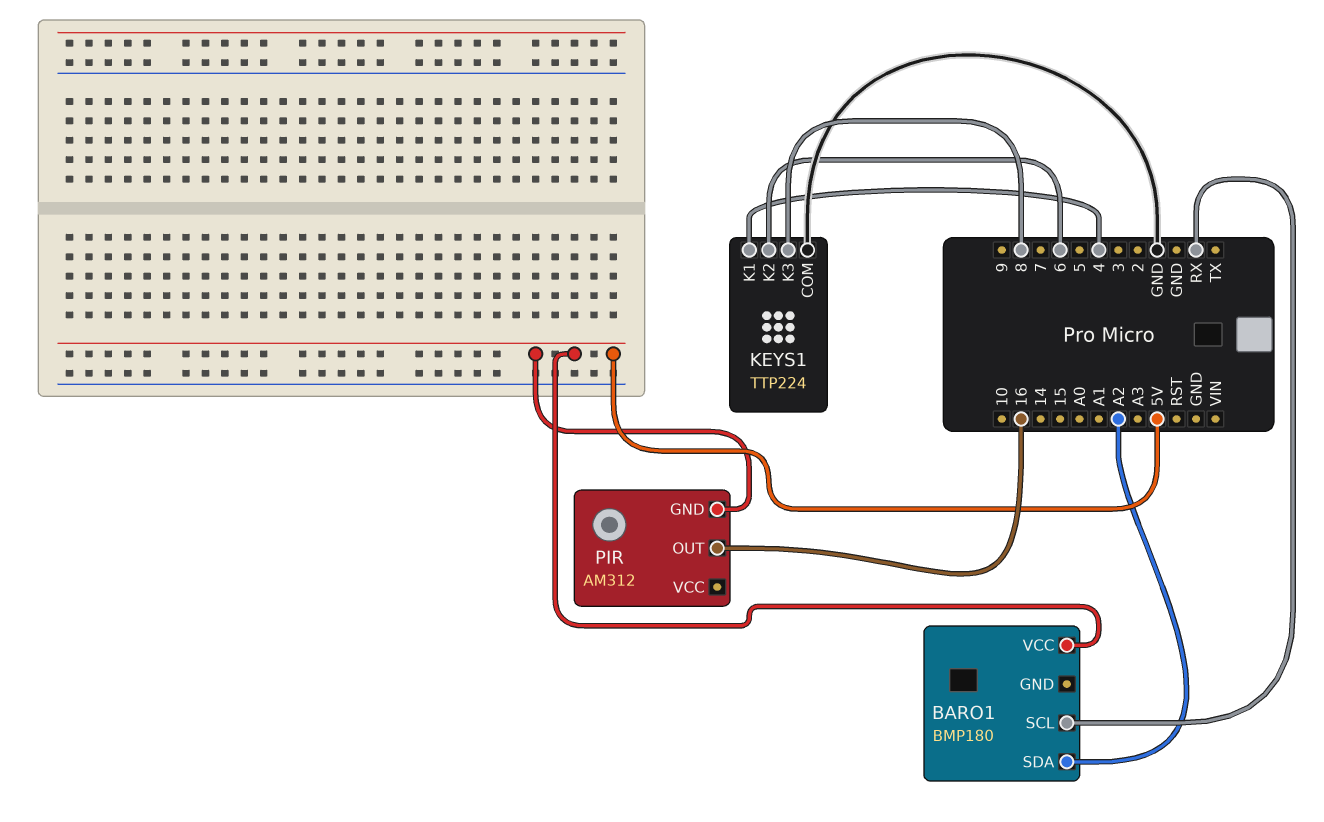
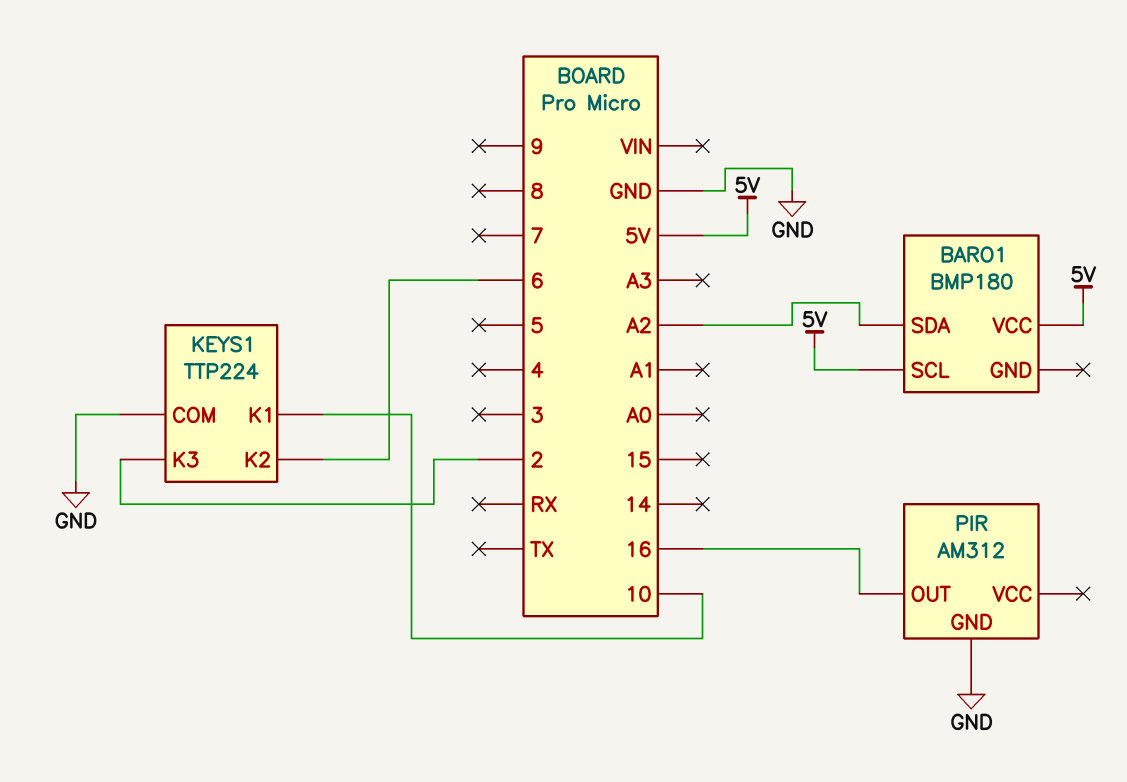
BARO1 pin SCL: RX -> 5V
KEYS1 pin K1: 4 -> 10
KEYS1 pin K3: 8 -> 2
PIR pin GND: 5V -> GND

